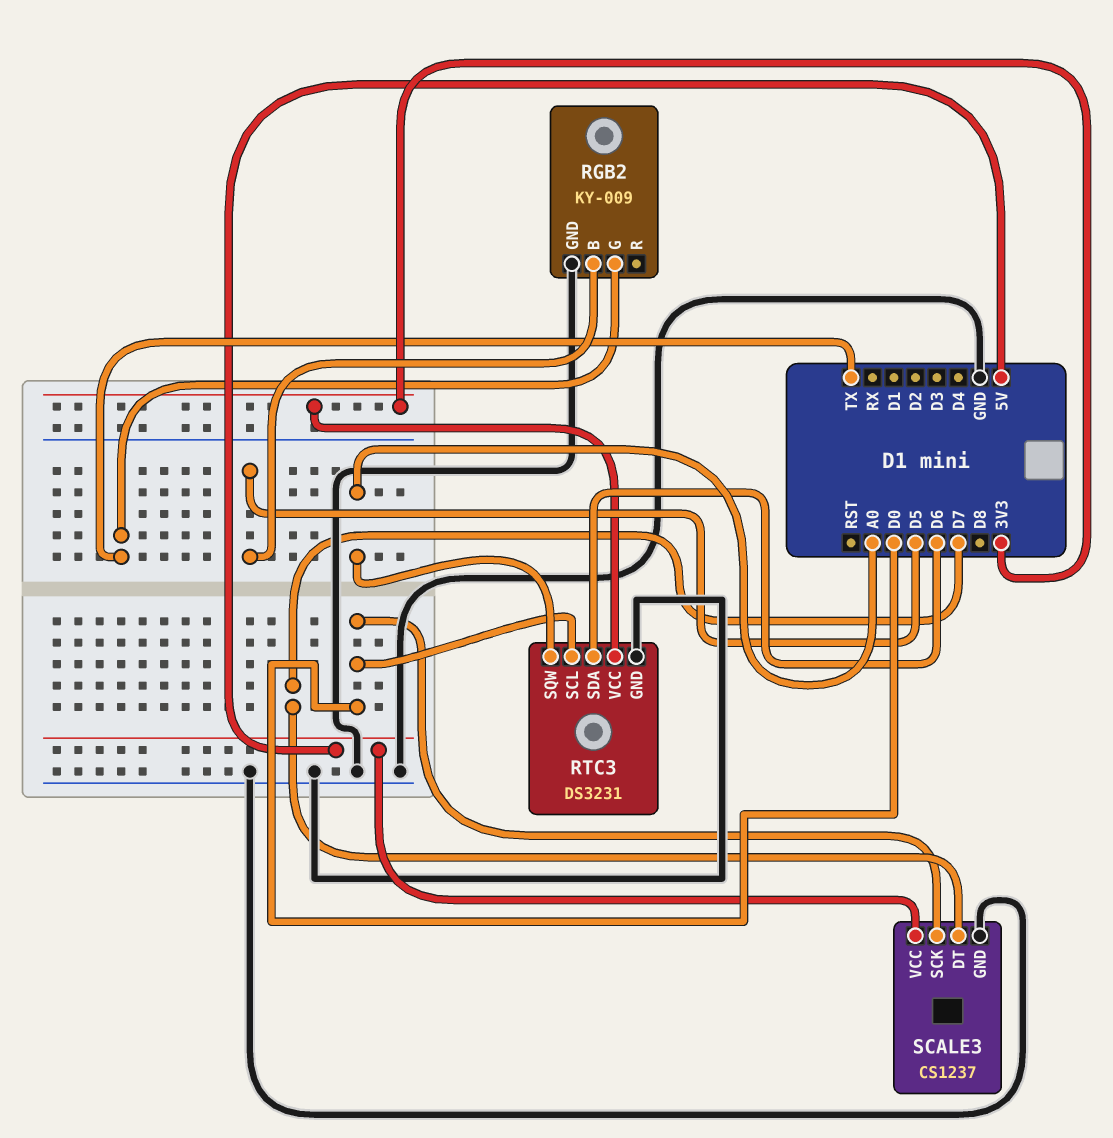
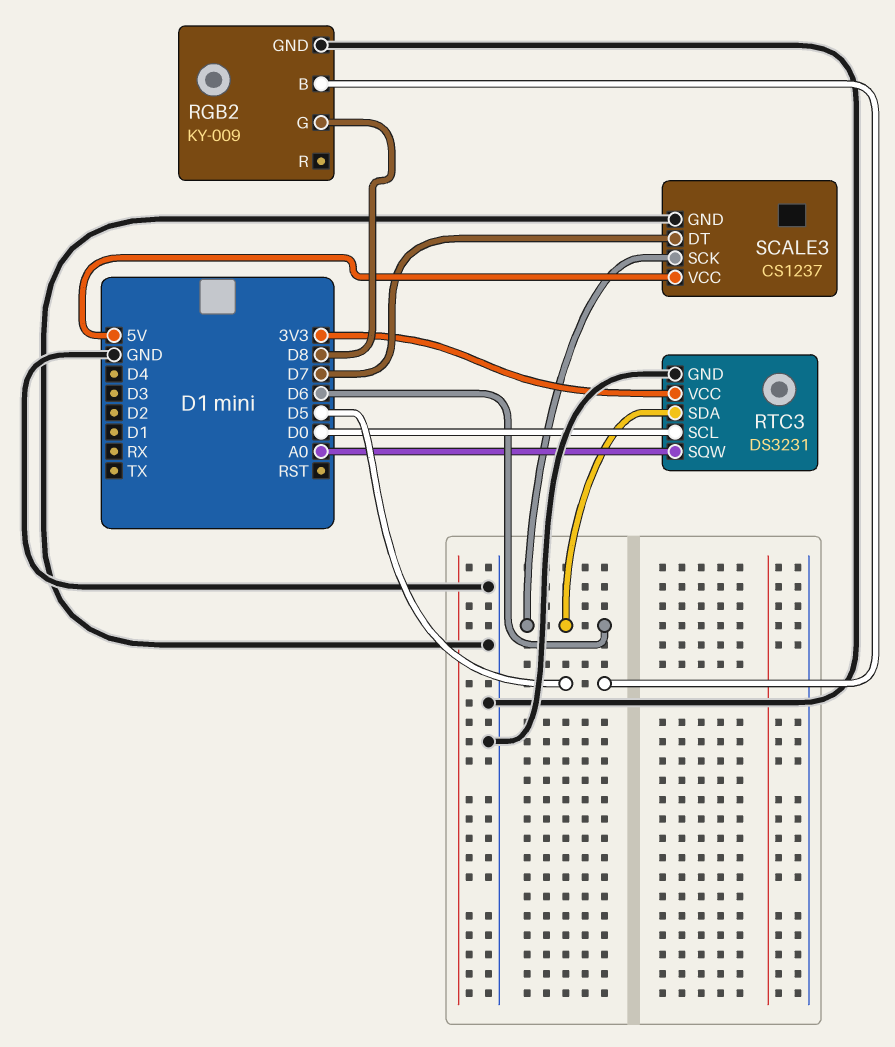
RGB2 pin G: TX -> D8
SCALE3 pin SCK: D0 -> D6

